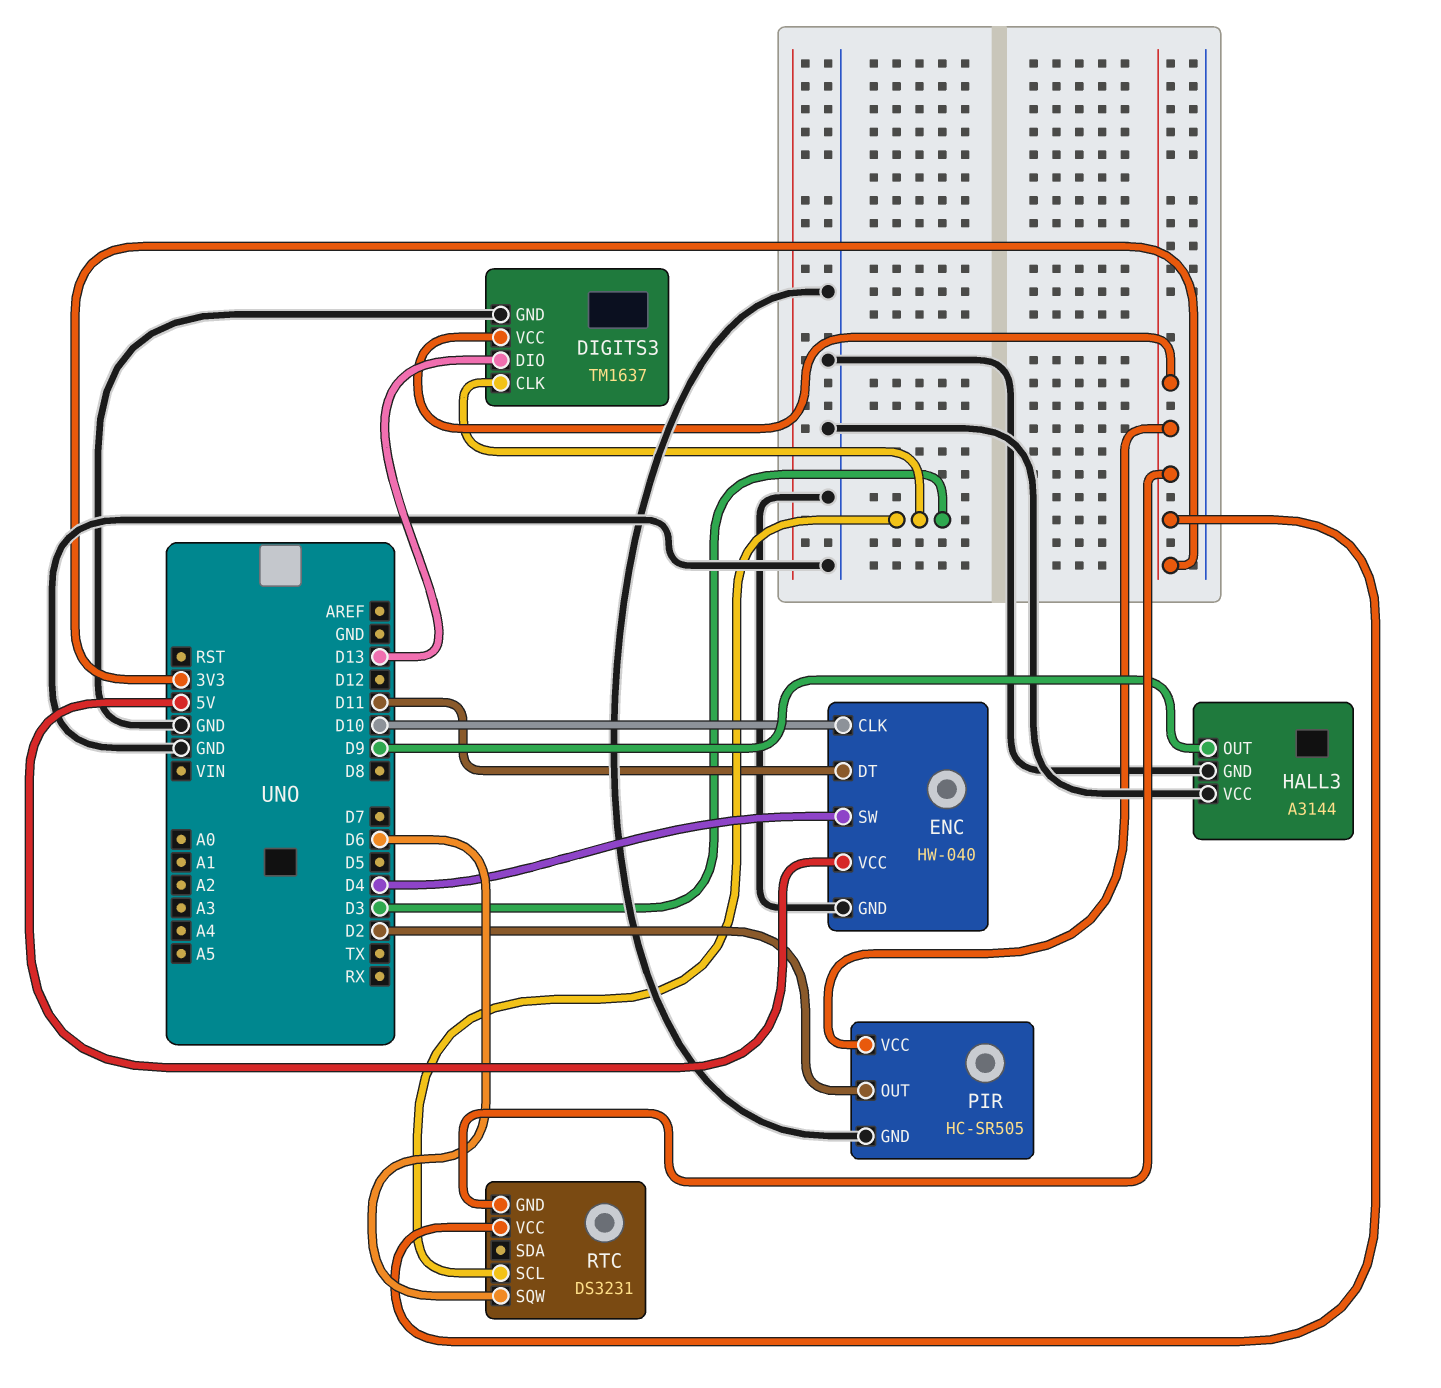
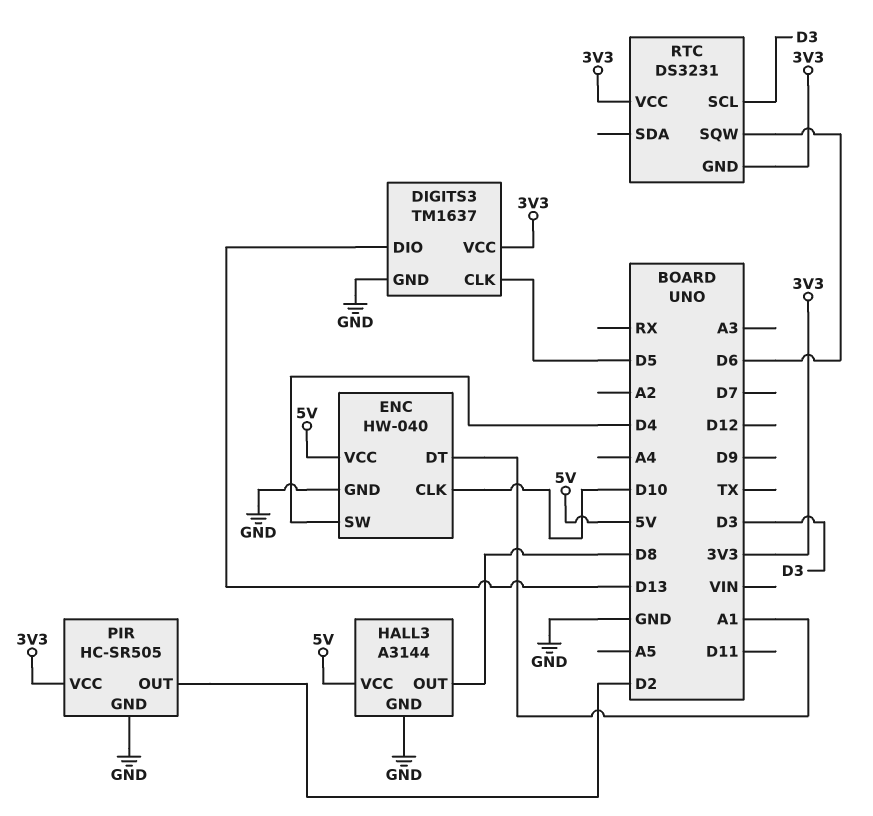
DIGITS3 pin CLK: D3 -> D5
ENC pin DT: D11 -> A1
HALL3 pin OUT: D9 -> D8
HALL3 pin VCC: GND -> 5V

